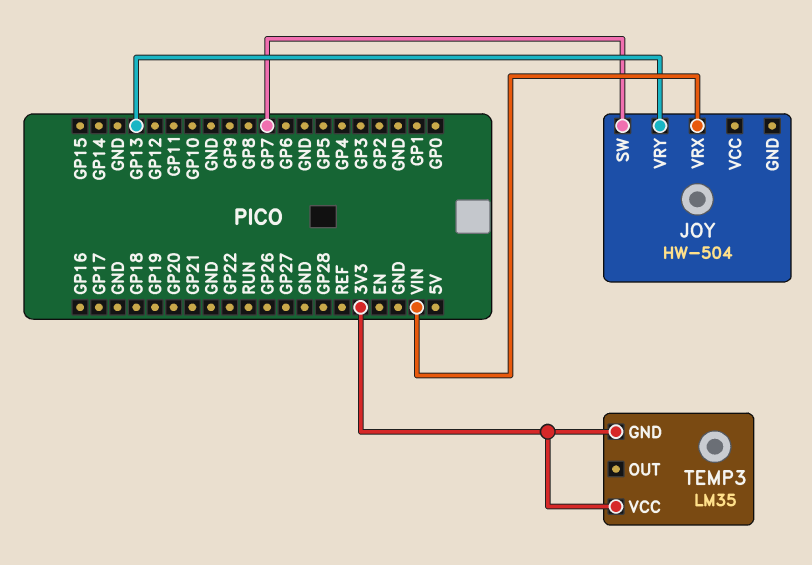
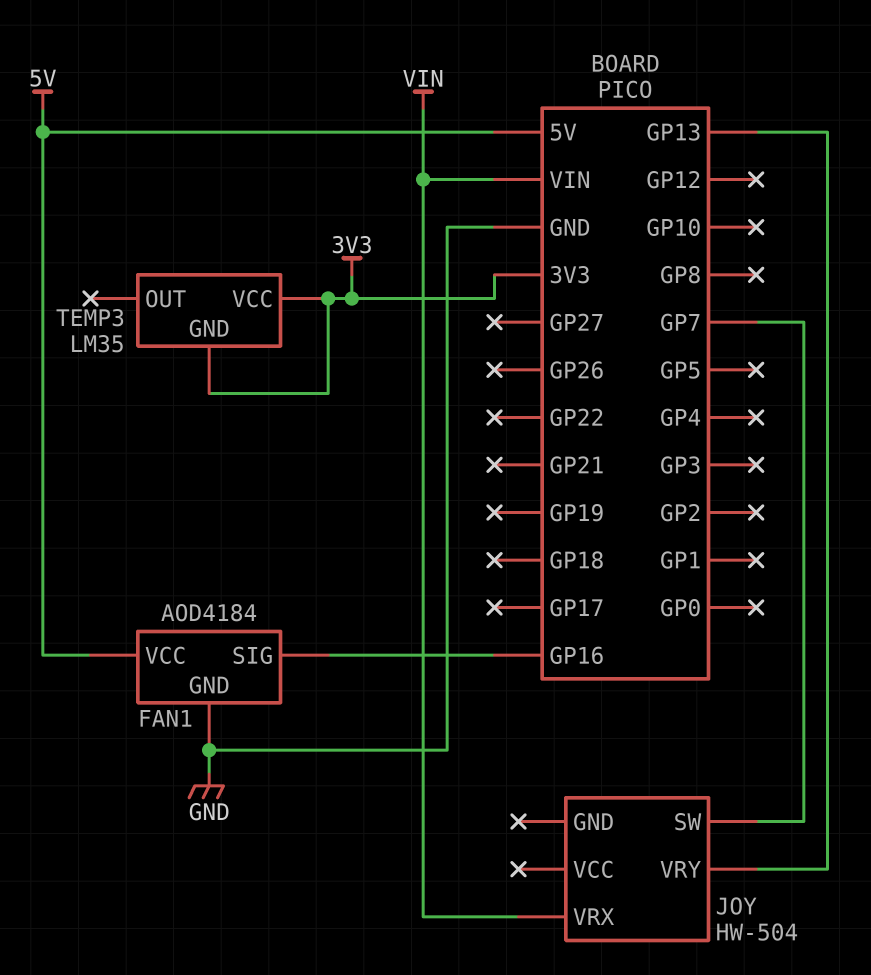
FAN1: none -> AOD4184
FAN1 pin GND: none -> GND
FAN1 pin SIG: none -> GP16
FAN1 pin VCC: none -> 5V

